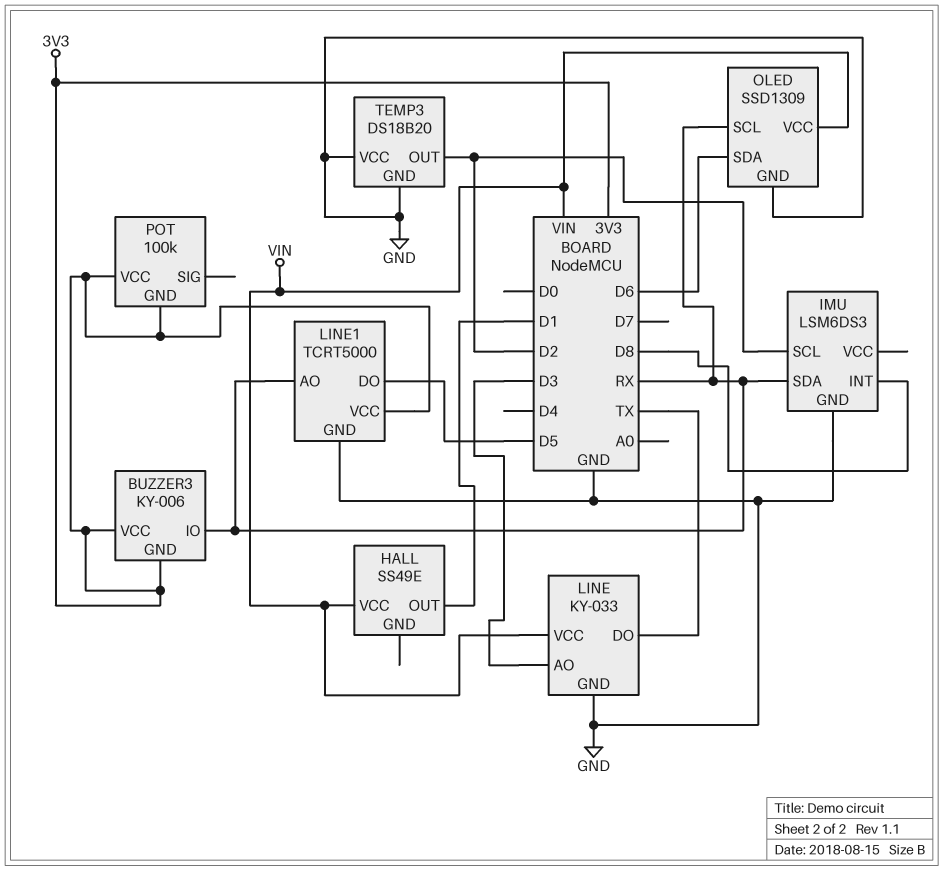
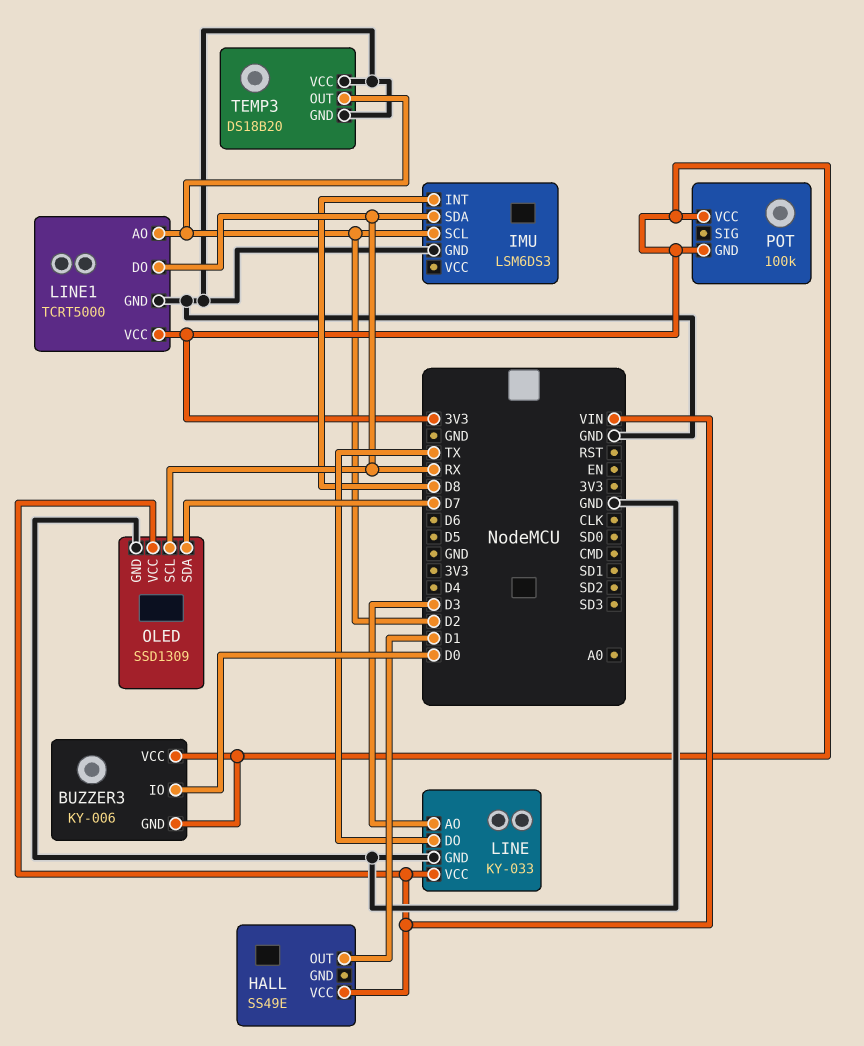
BUZZER3 pin IO: RX -> D0
LINE1 pin AO: RX -> D2
LINE1 pin DO: D5 -> RX
OLED pin SDA: D6 -> D7

